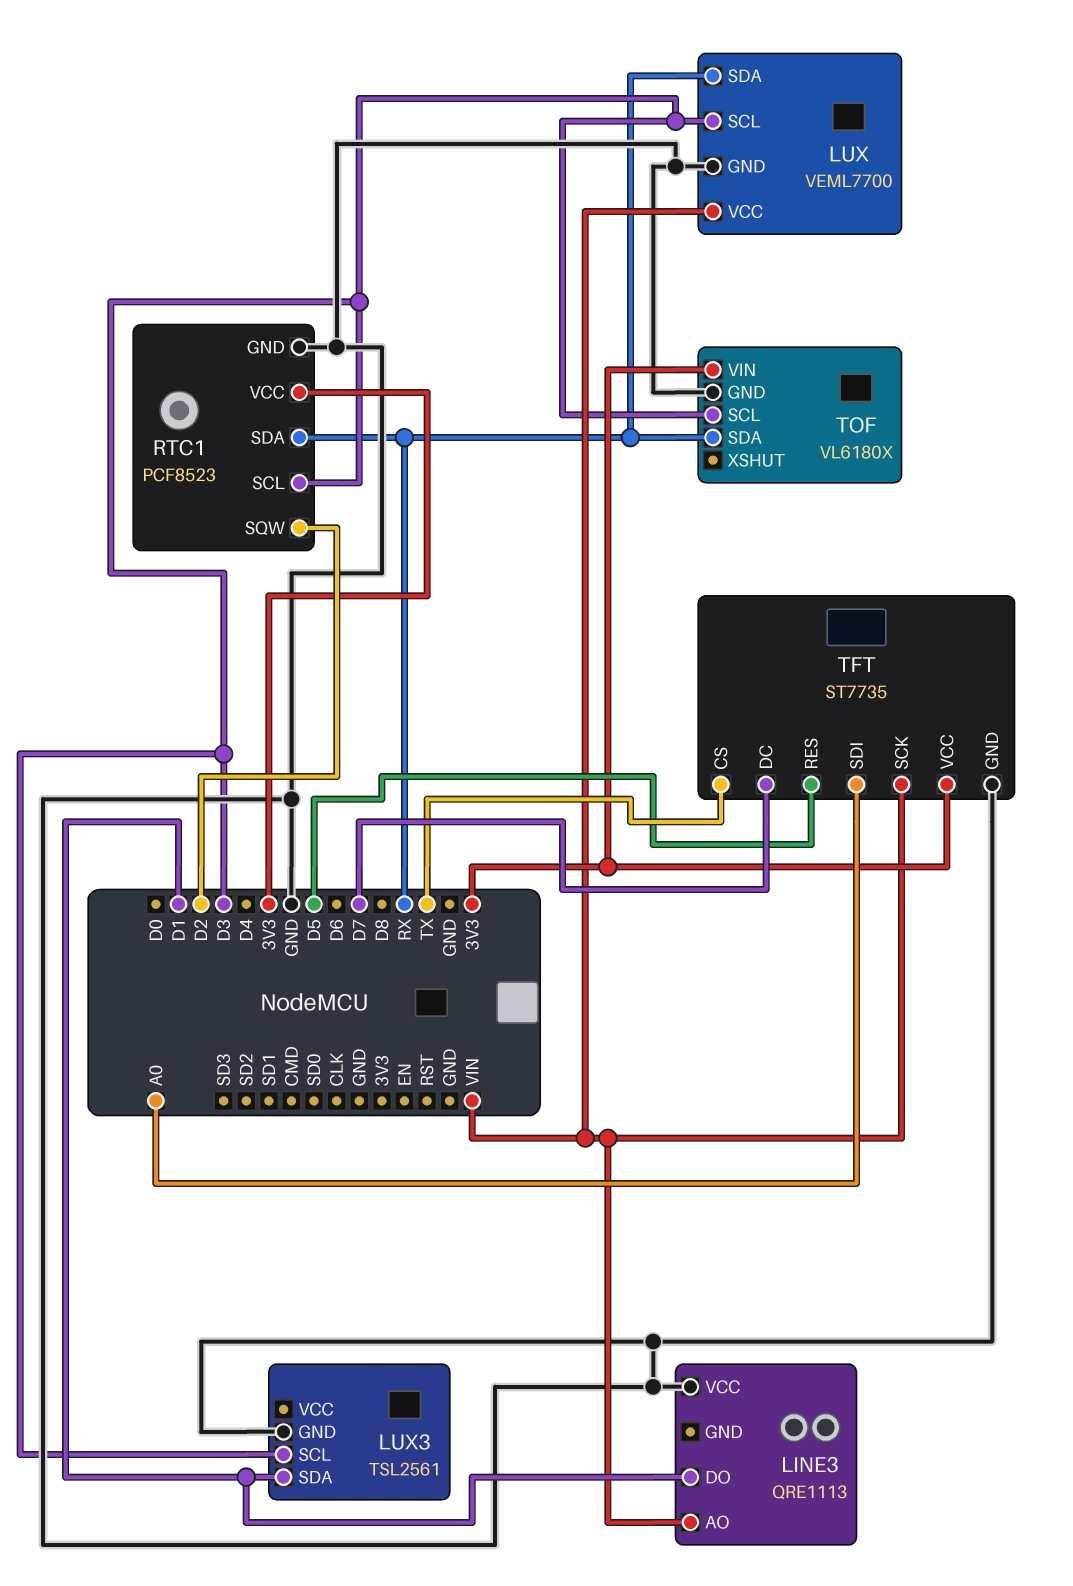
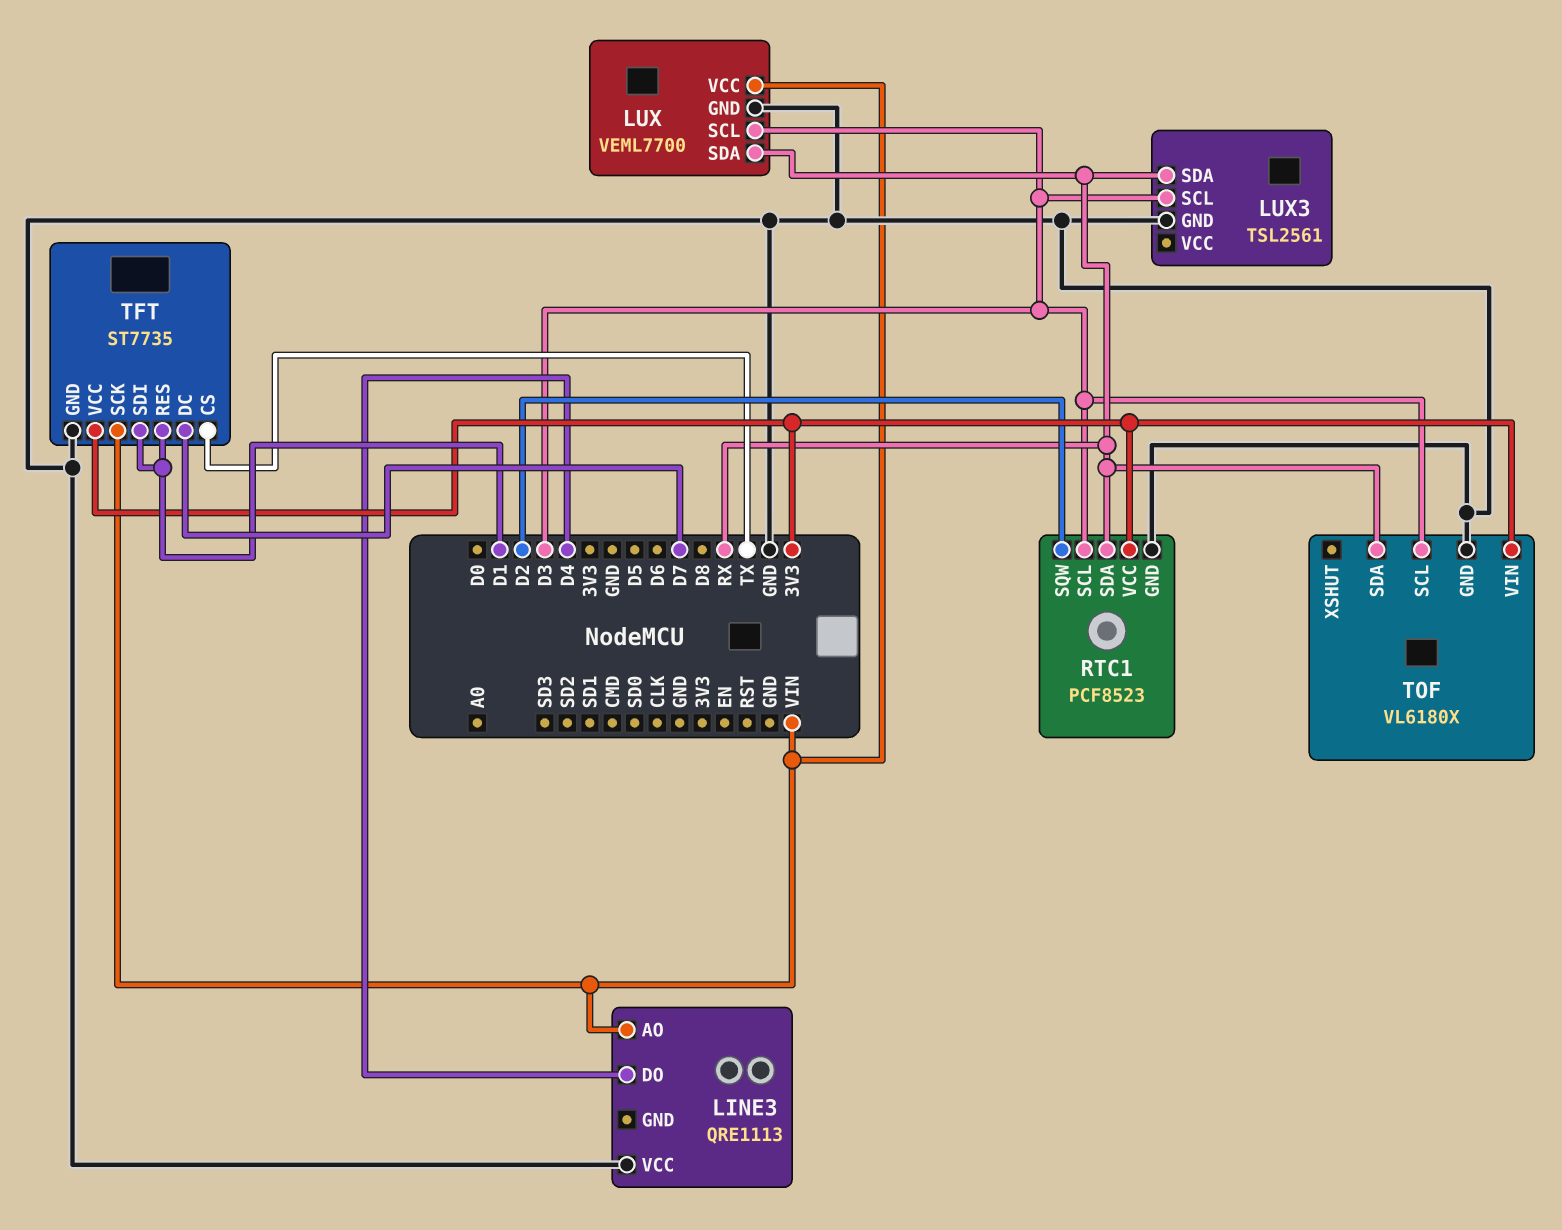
LINE3 pin DO: D1 -> D4
LUX3 pin SDA: D1 -> RX
TFT pin RES: D5 -> D1
TFT pin SDI: A0 -> D1

